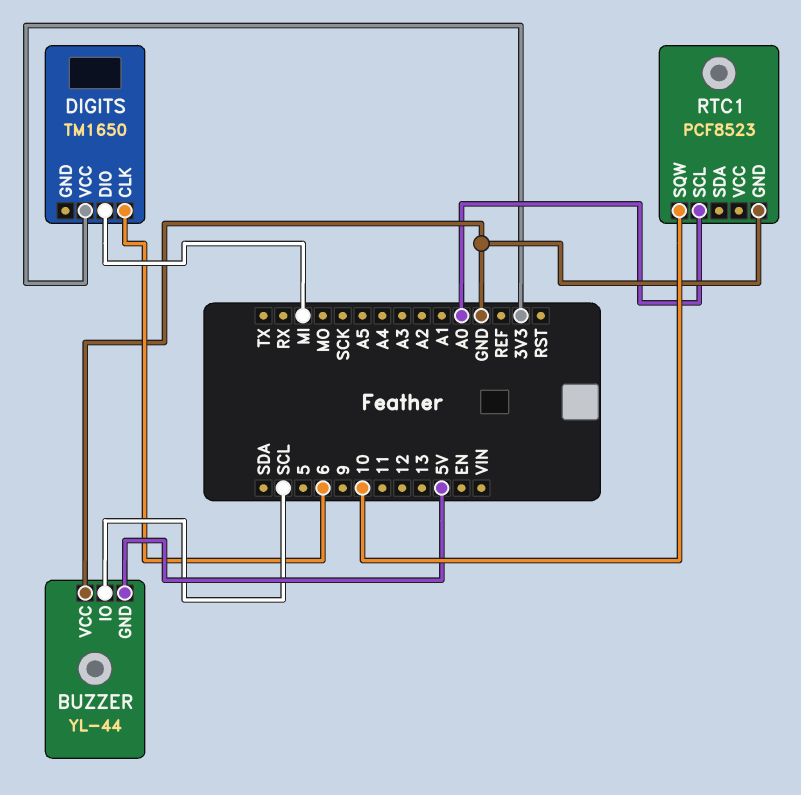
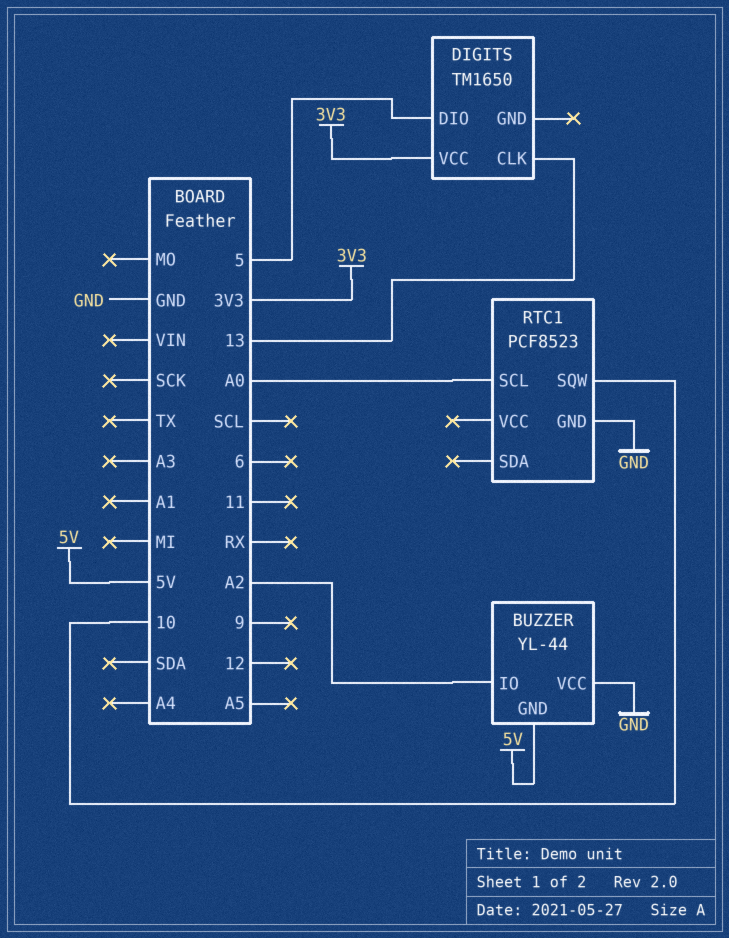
BUZZER pin IO: SCL -> A2
DIGITS pin CLK: 6 -> 13
DIGITS pin DIO: MI -> 5

